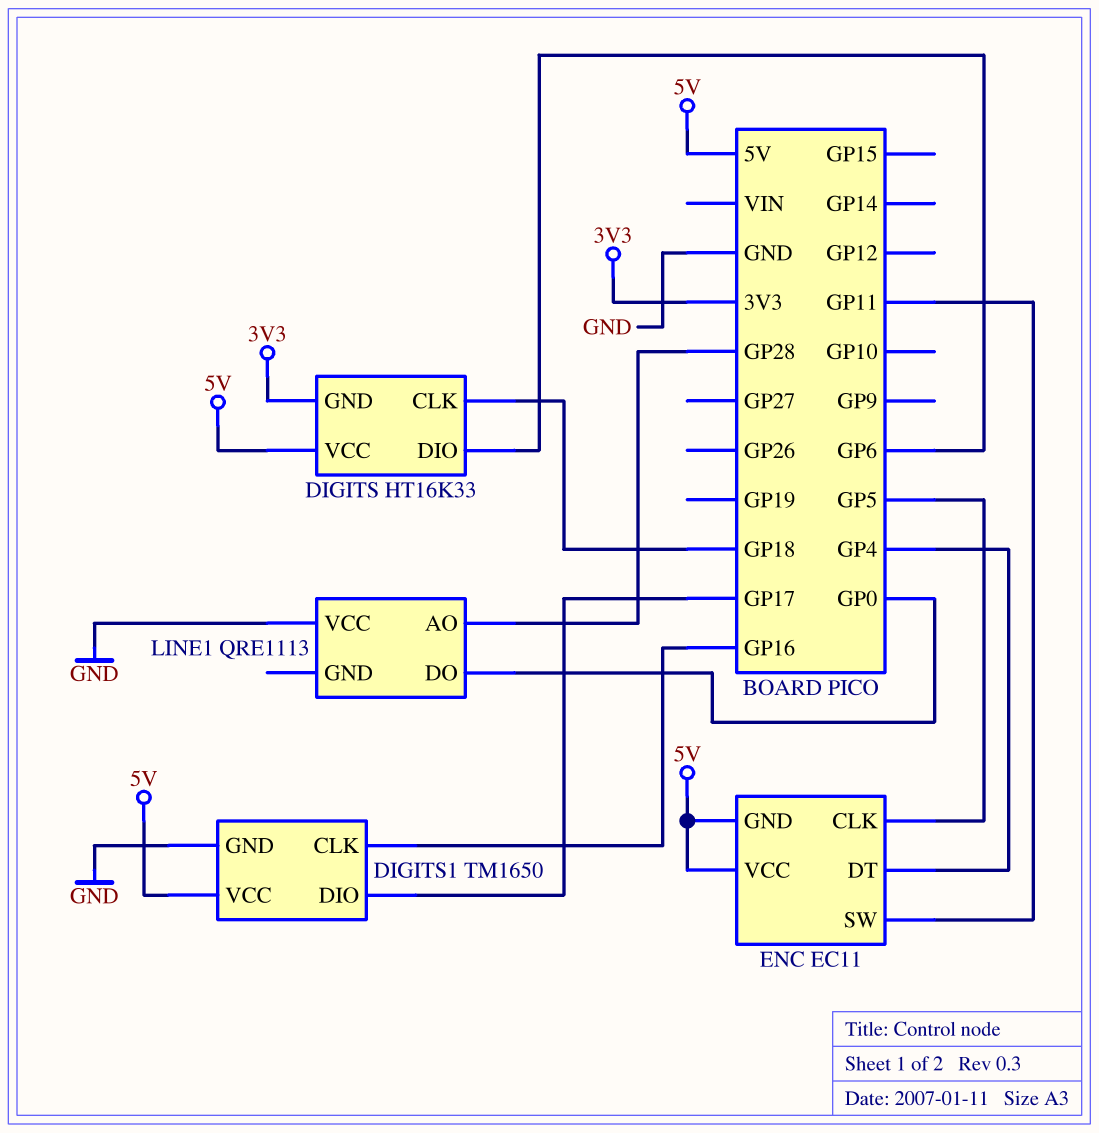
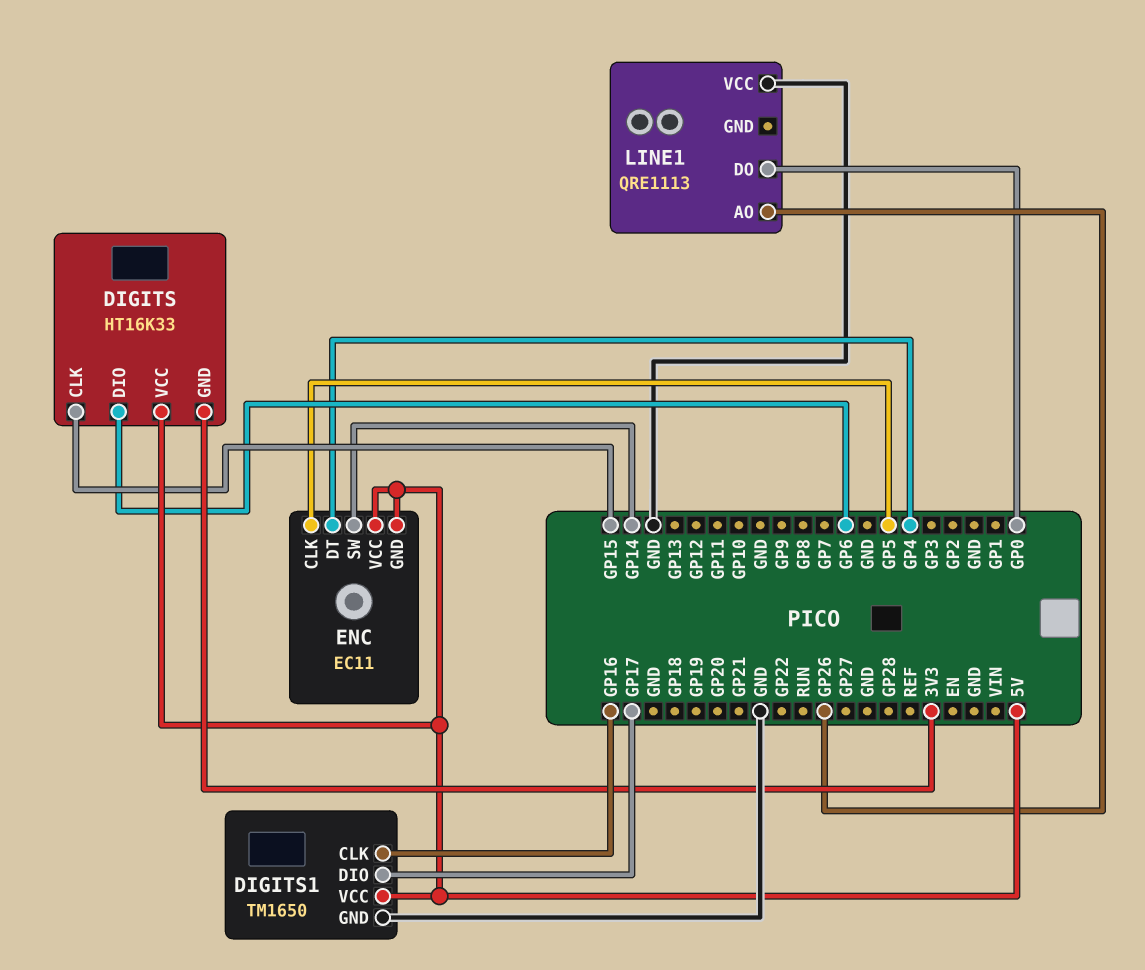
DIGITS pin CLK: GP18 -> GP15
ENC pin SW: GP11 -> GP14
LINE1 pin AO: GP28 -> GP26

